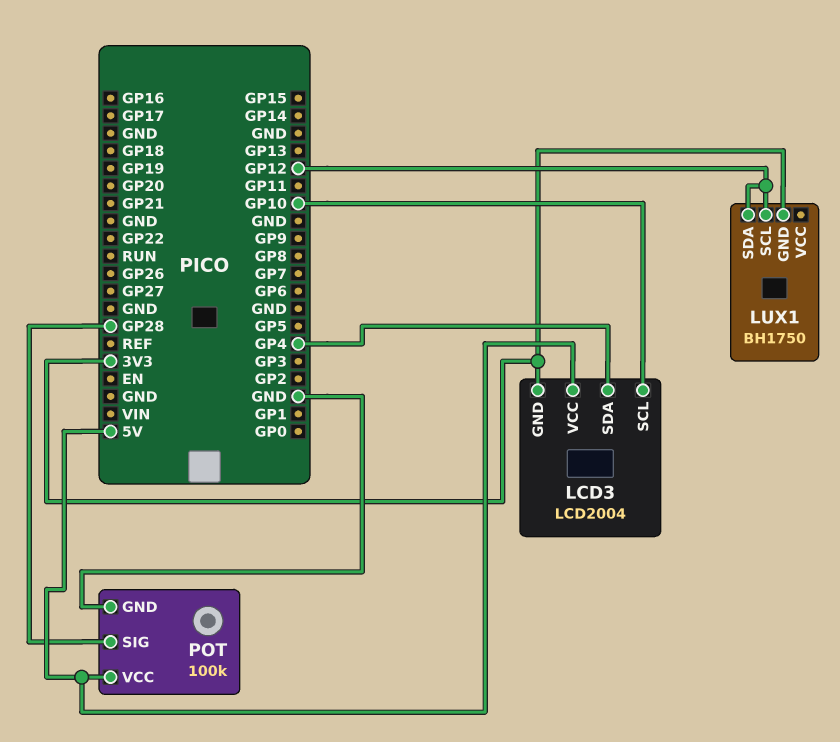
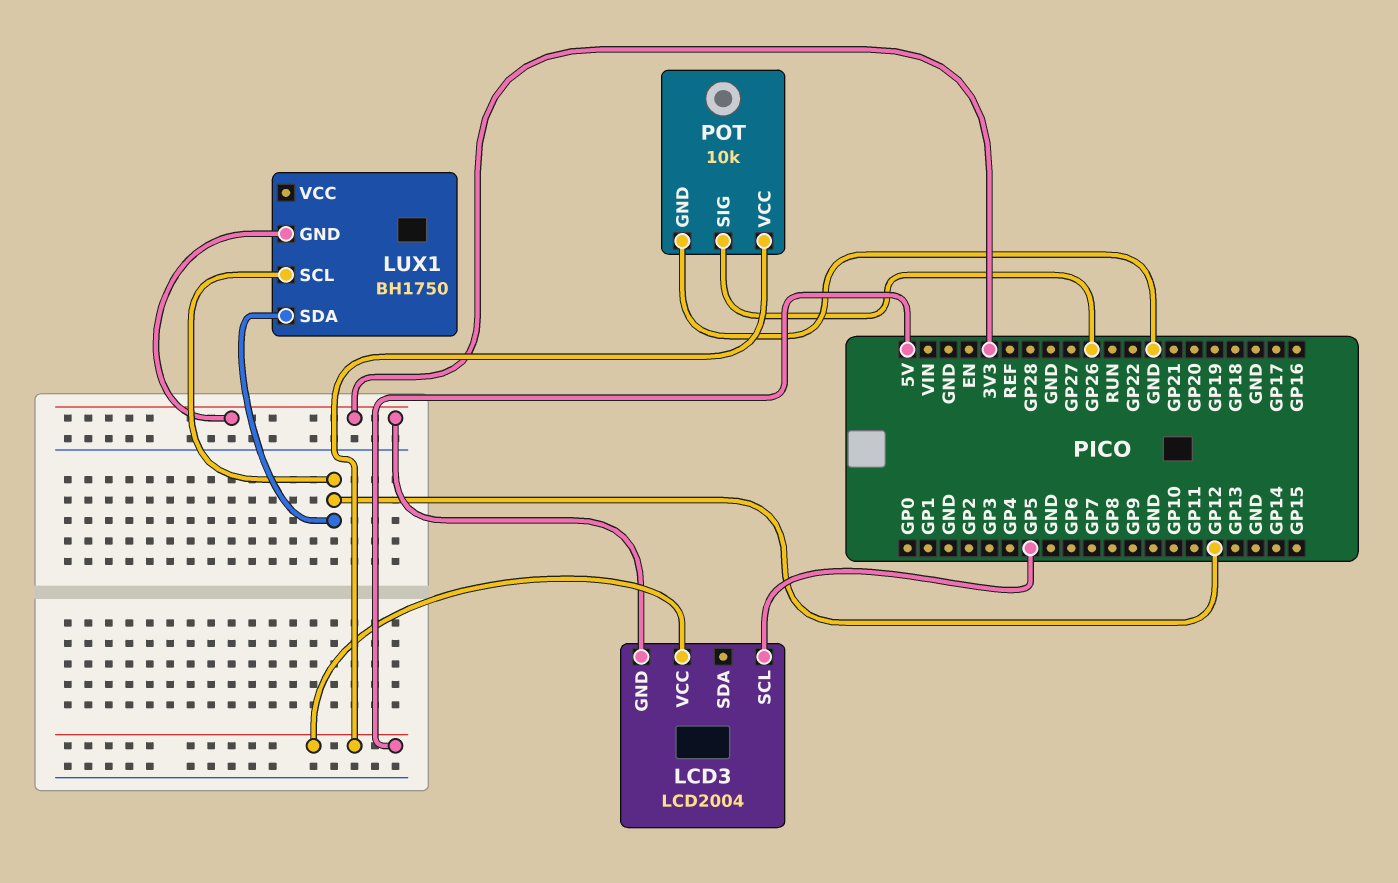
LCD3 pin SCL: GP10 -> GP5
LCD3 pin SDA: GP4 -> none
POT: 100k -> 10k
POT pin SIG: GP28 -> GP26

